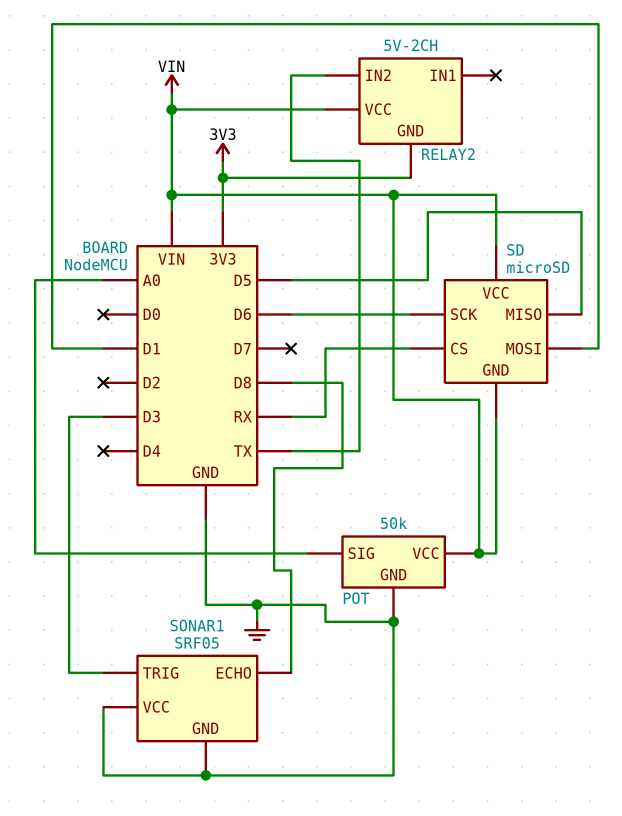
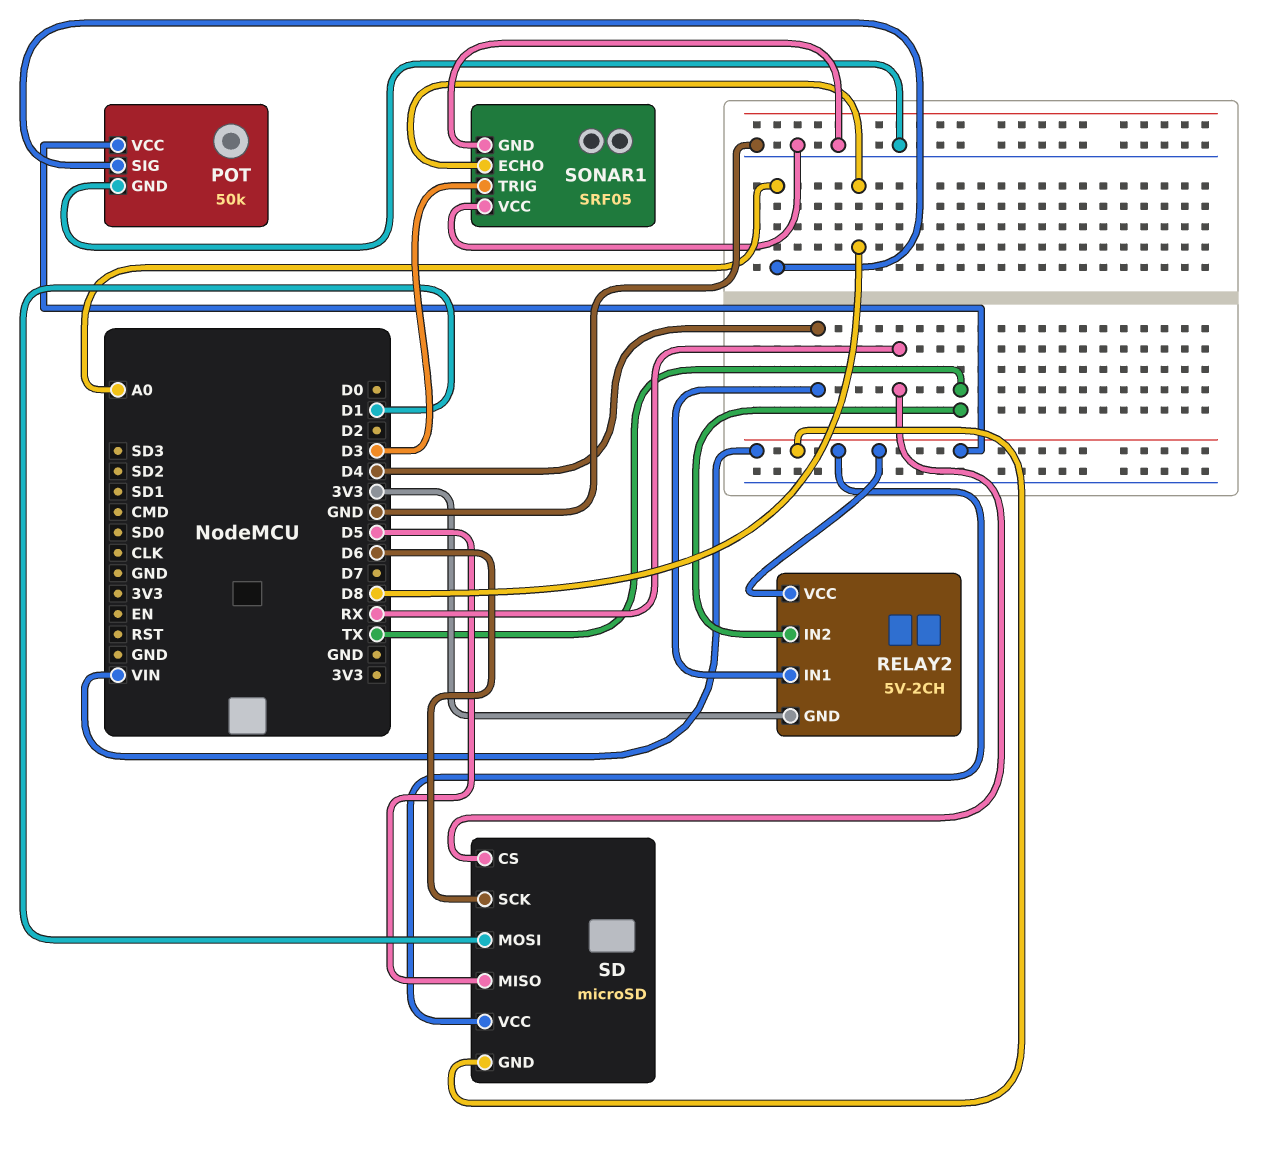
RELAY2 pin IN1: none -> D4

